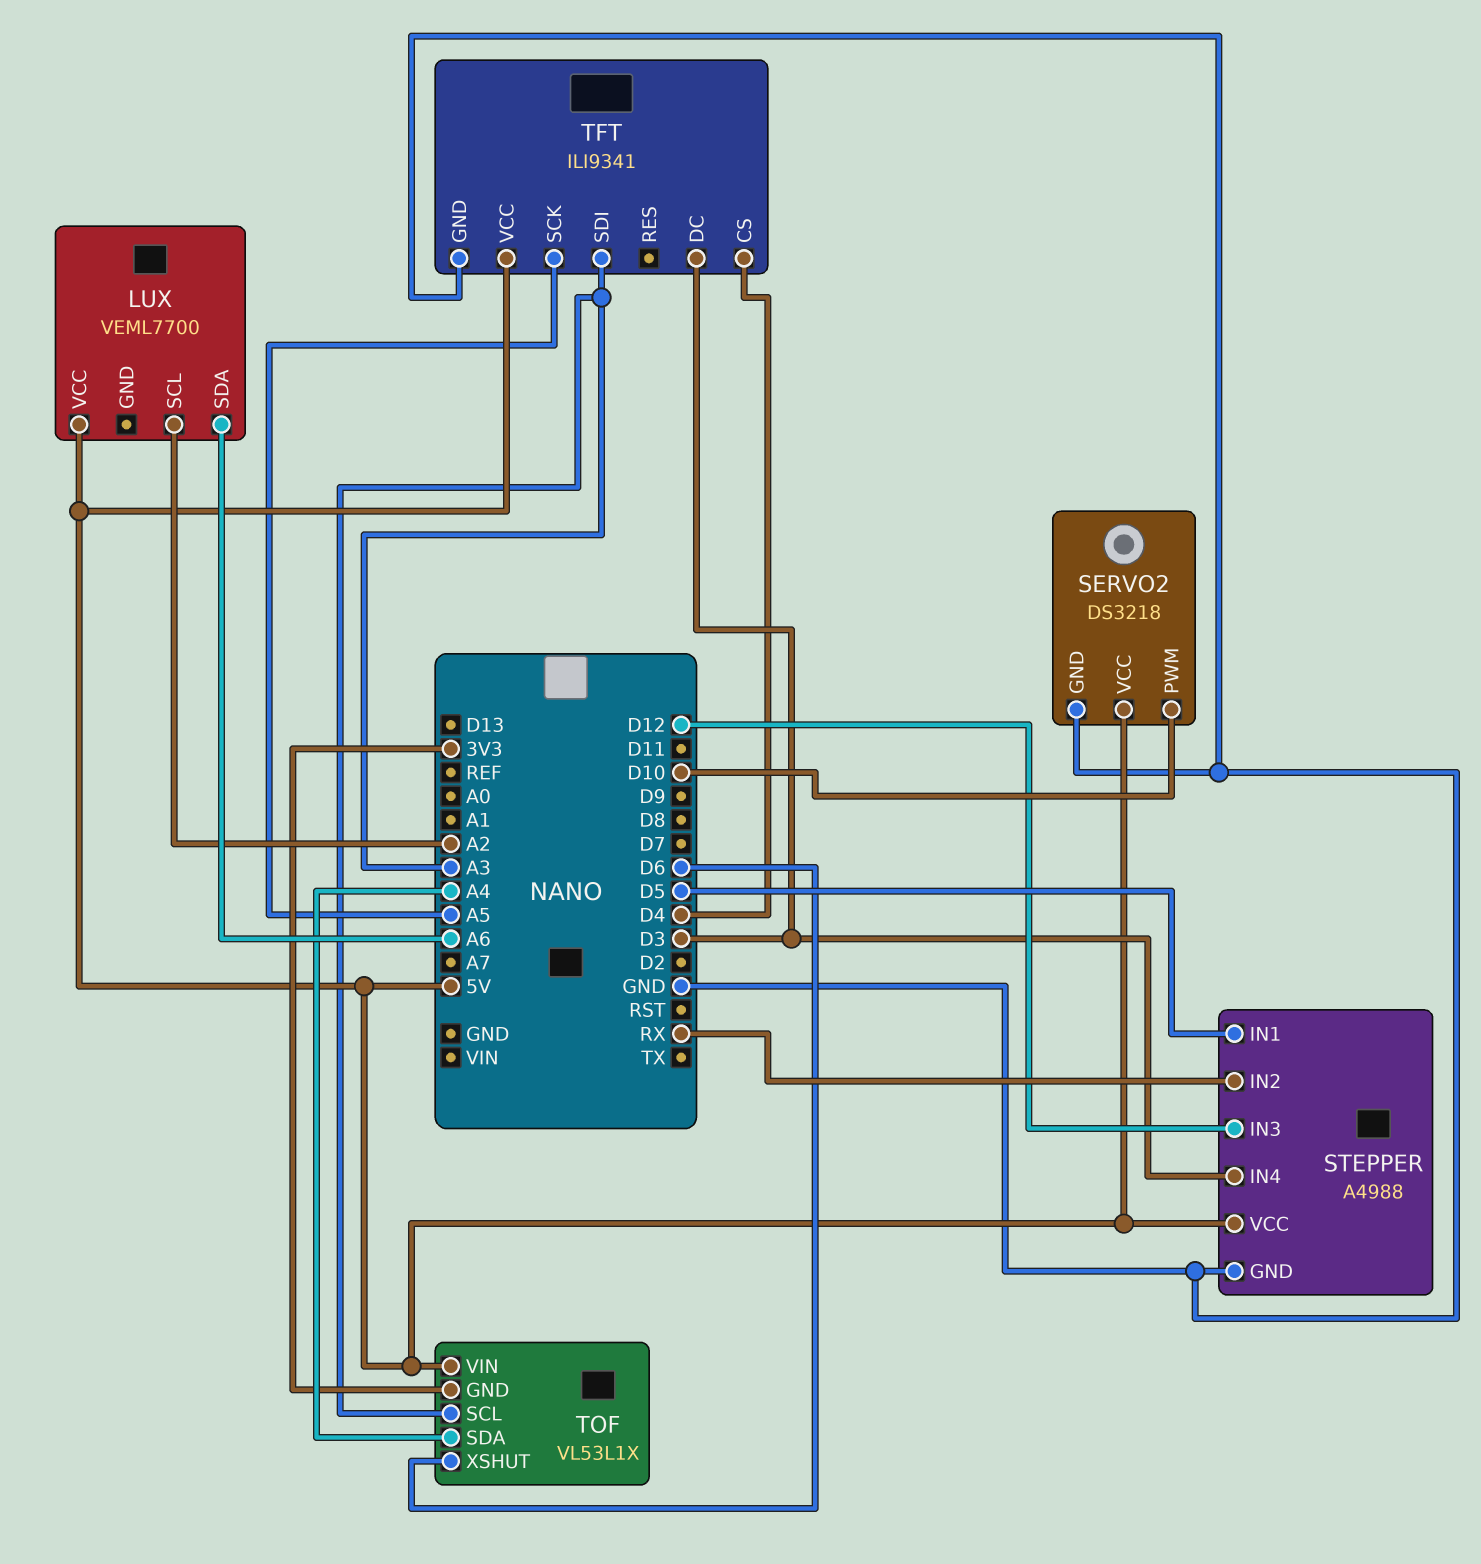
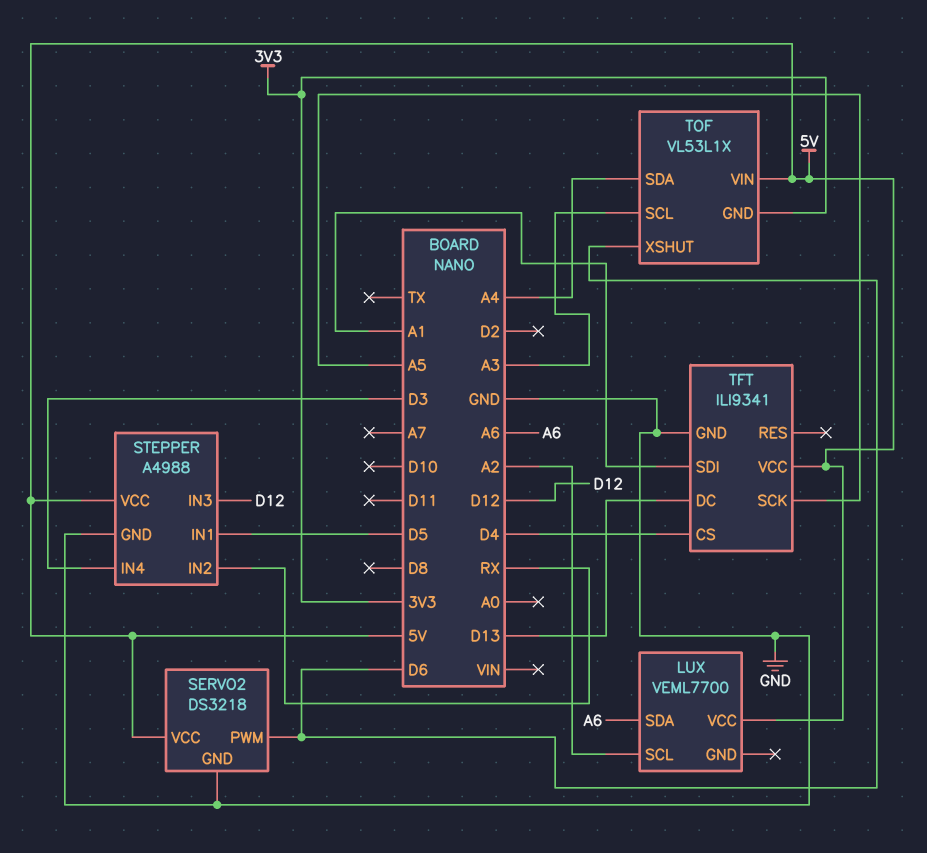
SERVO2 pin PWM: D10 -> D6
TFT pin DC: D3 -> D13
TFT pin SDI: A3 -> A1

